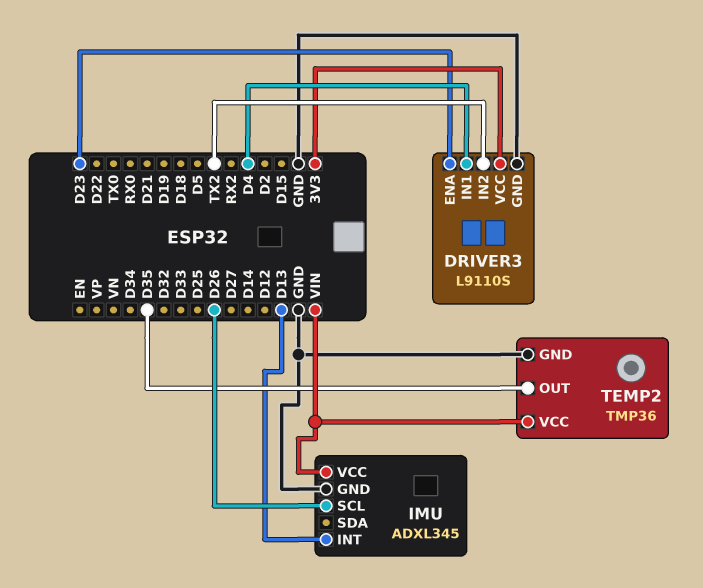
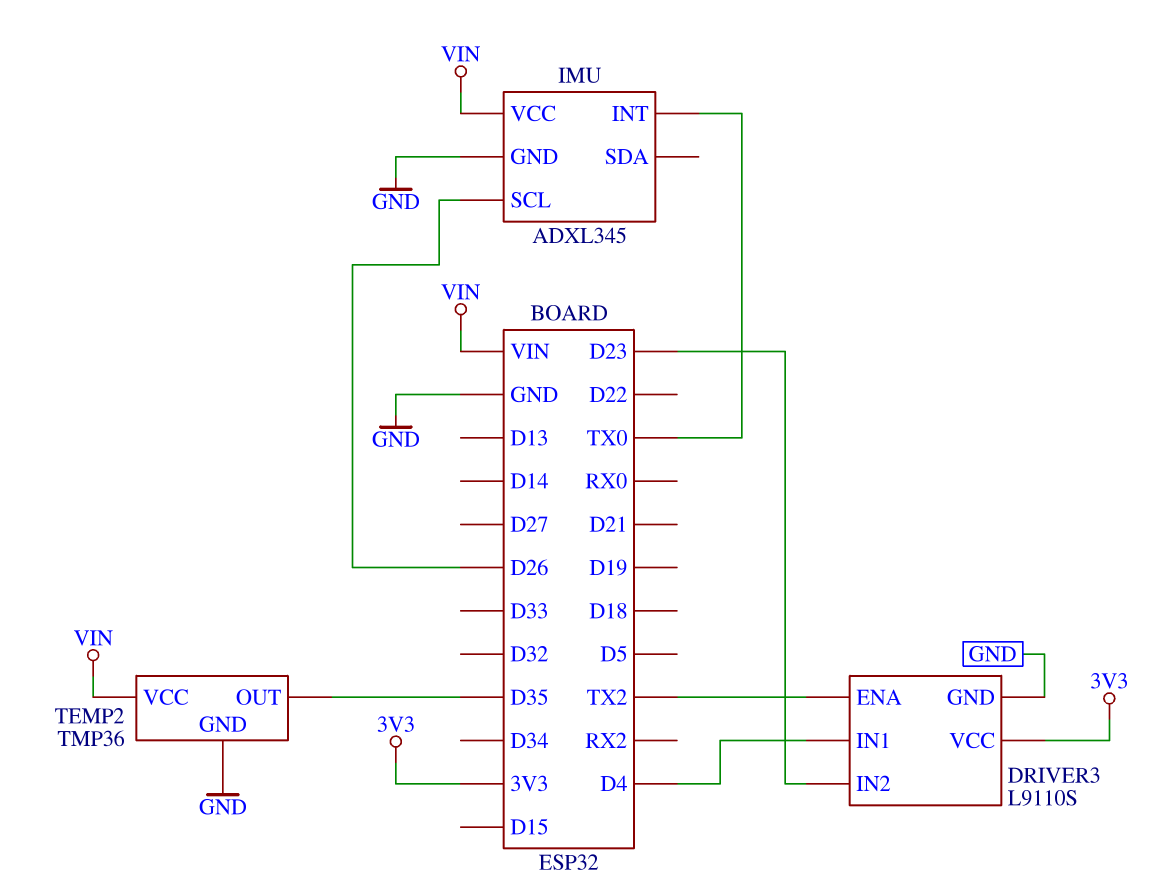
DRIVER3 pin ENA: D23 -> TX2
DRIVER3 pin IN2: TX2 -> D23
IMU pin INT: D13 -> TX0

